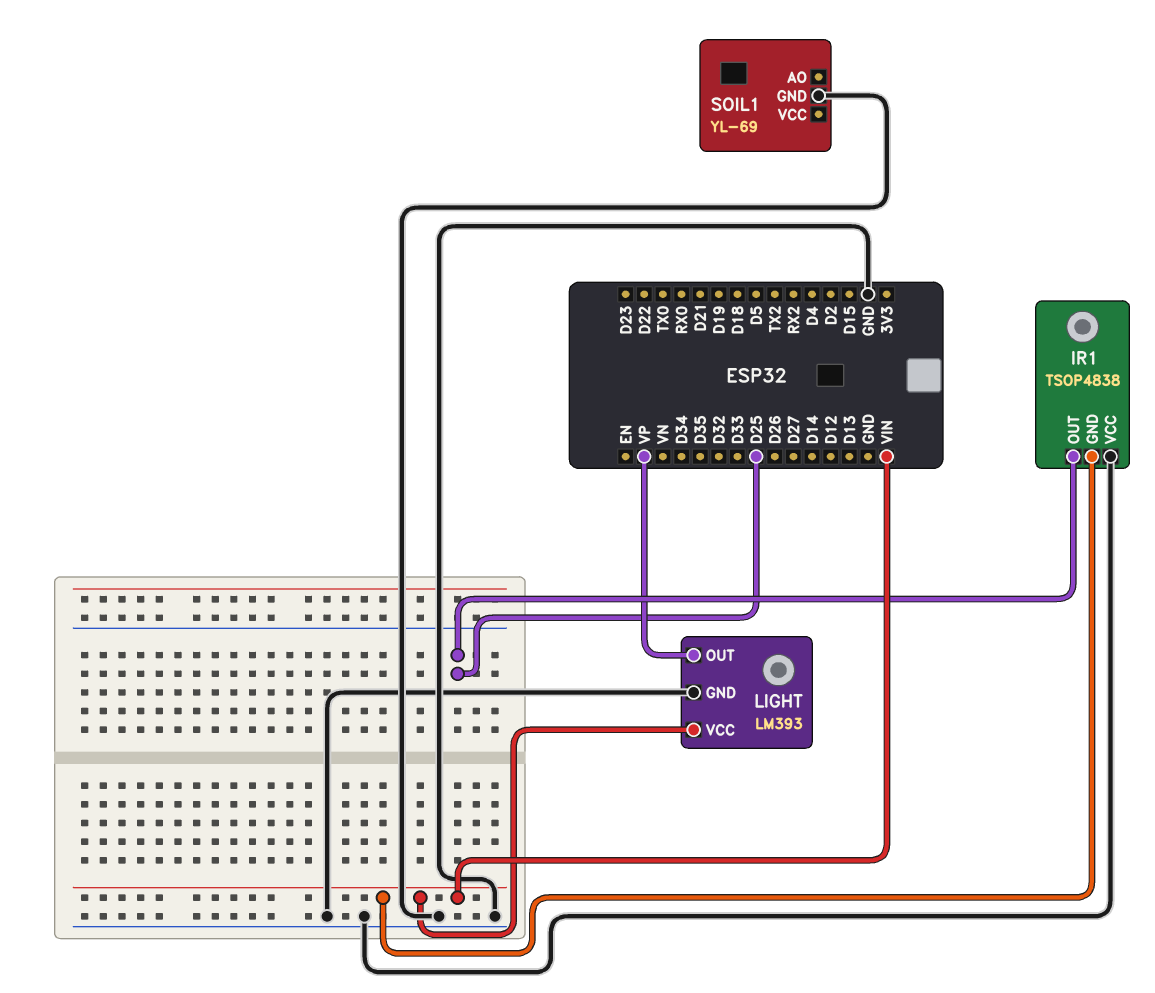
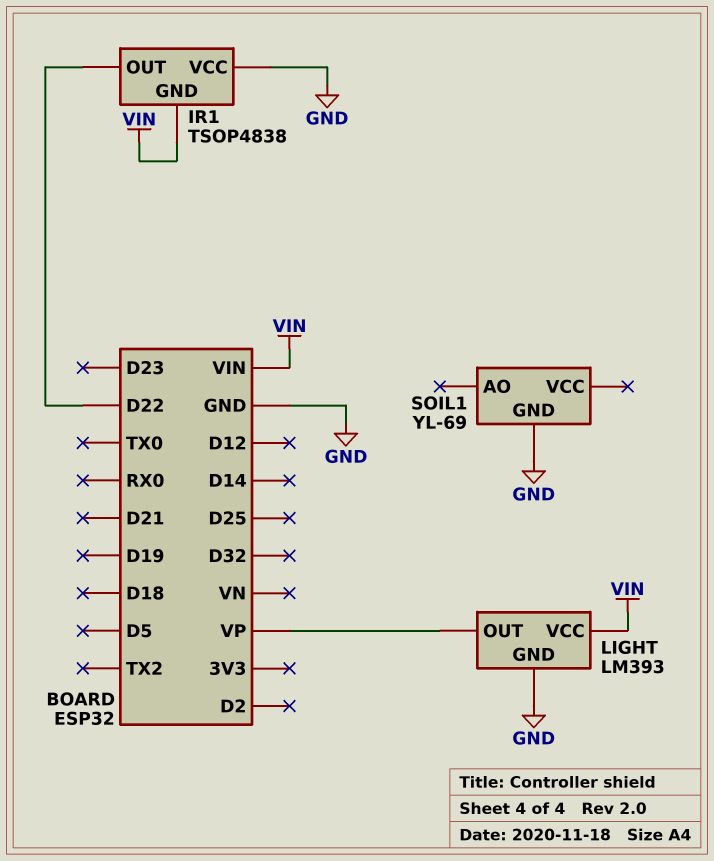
IR1 pin OUT: D25 -> D22

